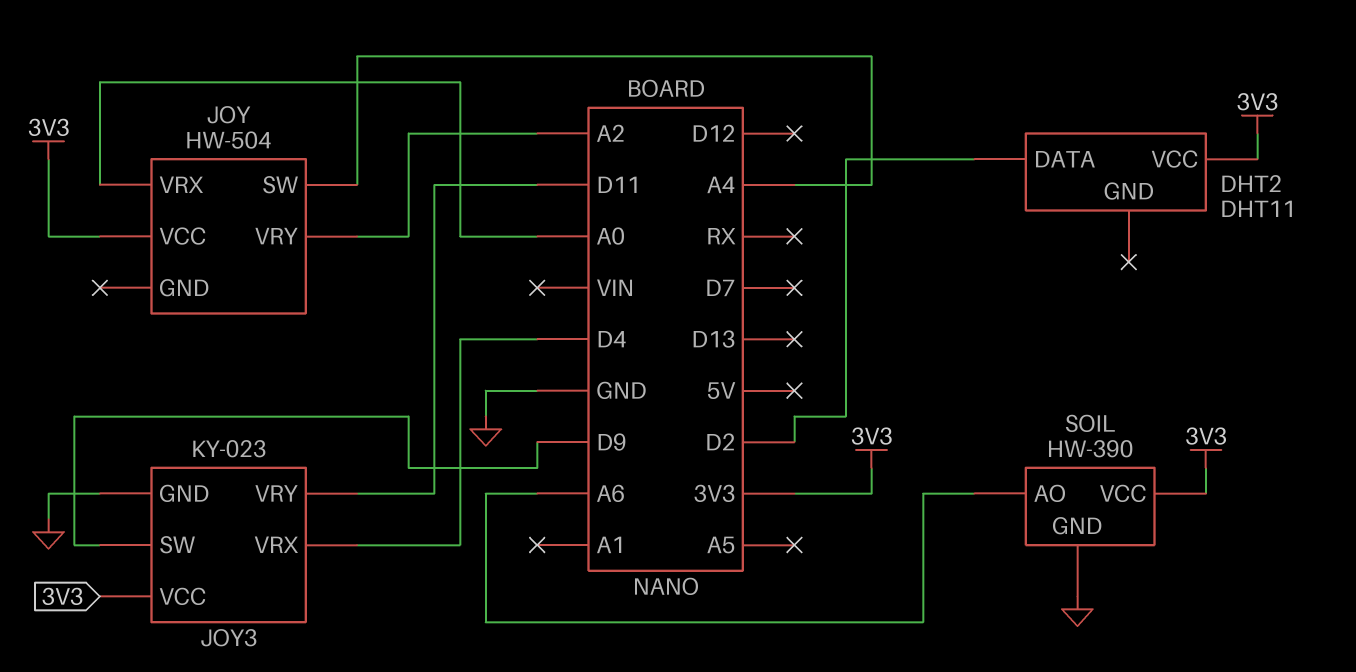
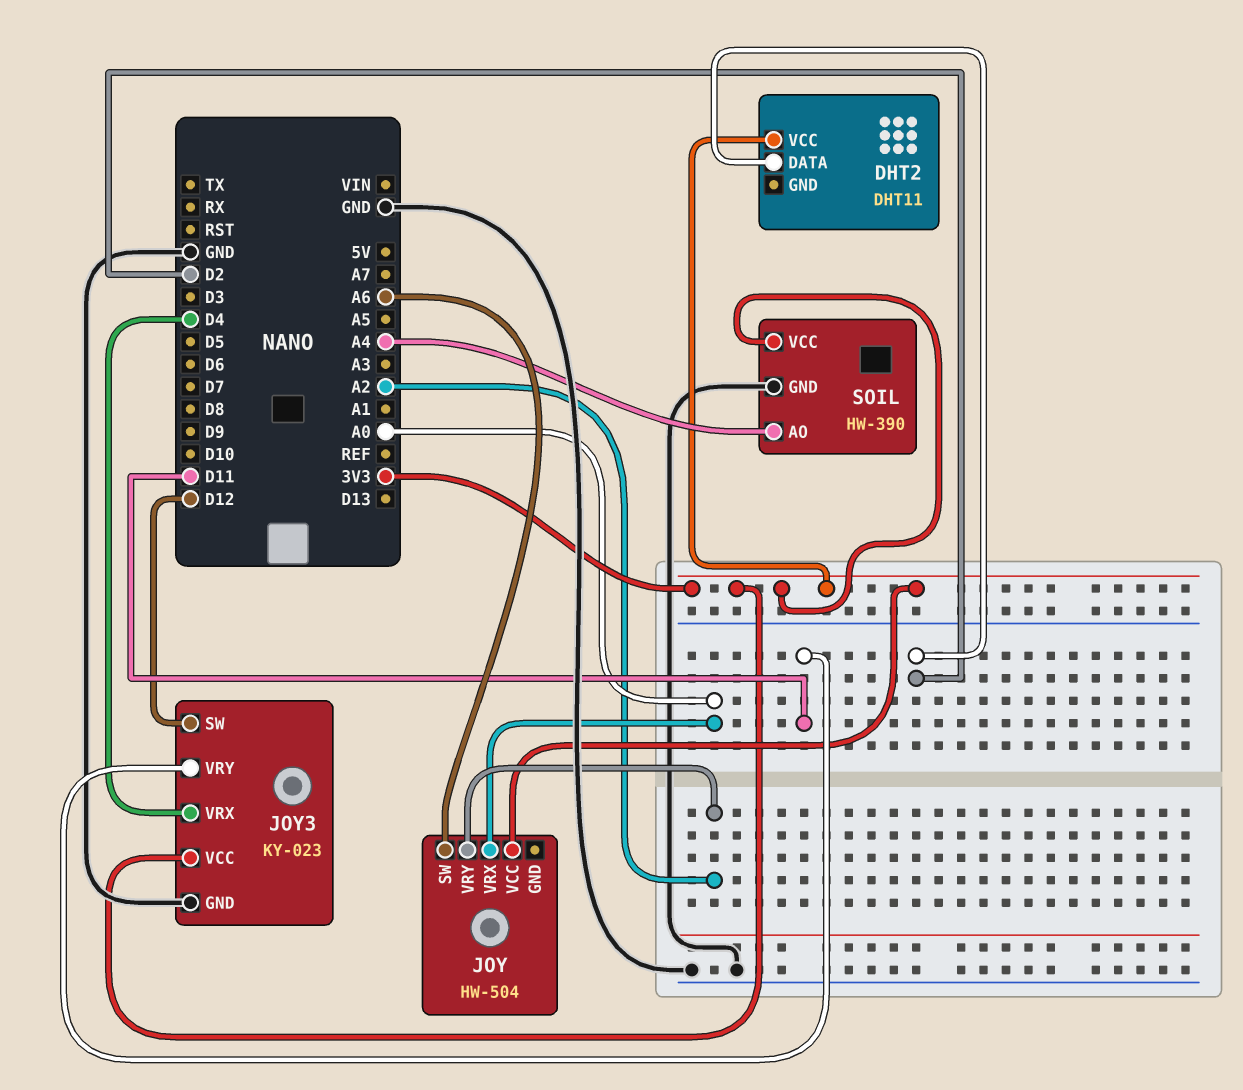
JOY pin SW: A4 -> A6
JOY3 pin SW: D9 -> D12
SOIL pin AO: A6 -> A4

